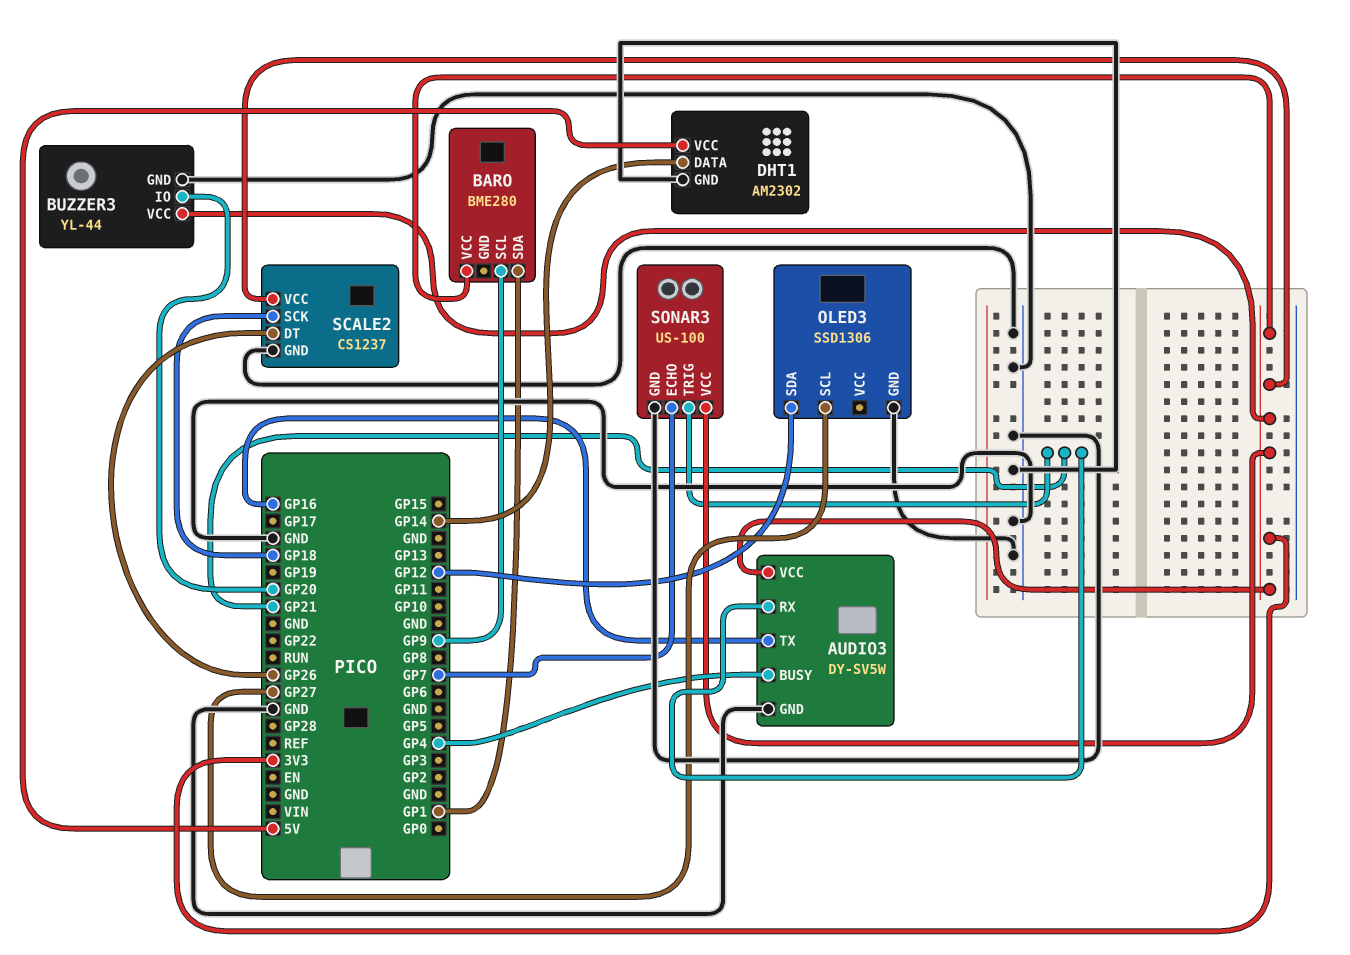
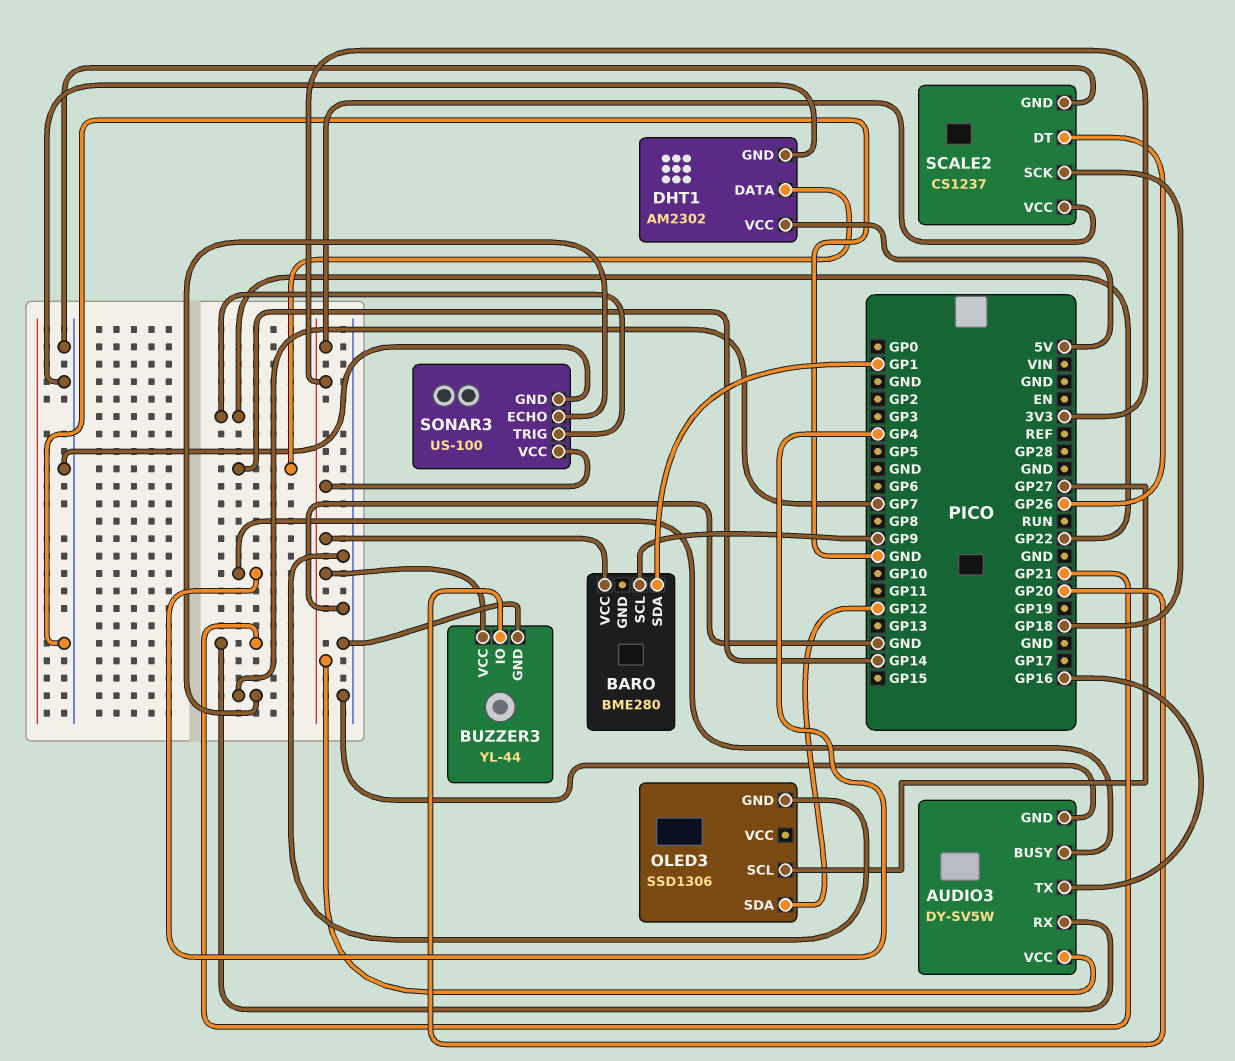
SONAR3 pin TRIG: GP21 -> GP22

